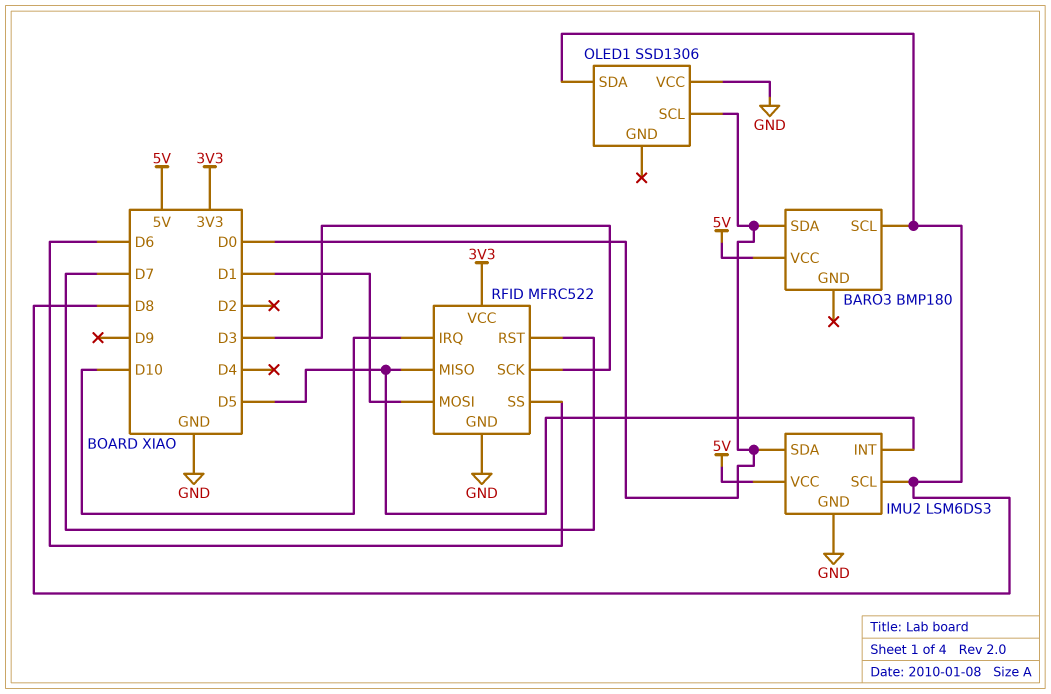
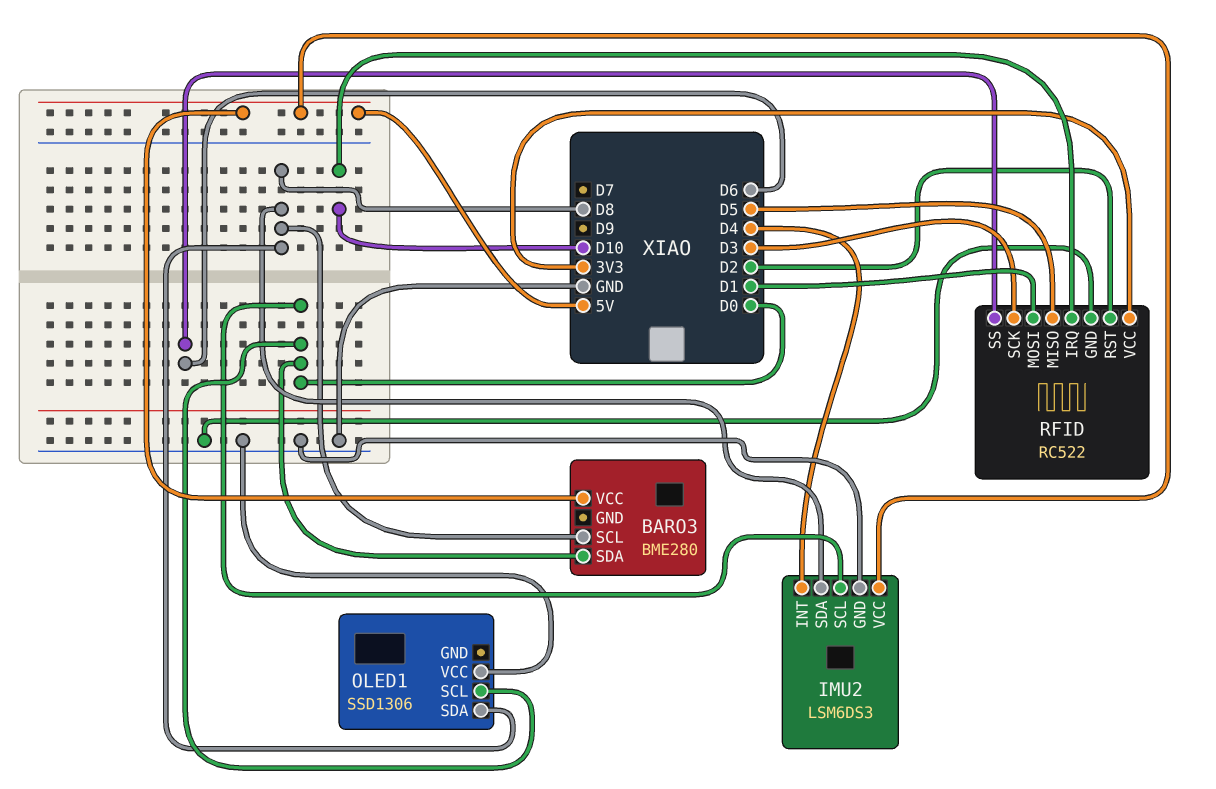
BARO3: BMP180 -> BME280
IMU2 pin INT: D5 -> D4
IMU2 pin SCL: D8 -> D0
IMU2 pin SDA: D0 -> D8
RFID: MFRC522 -> RC522
RFID pin RST: D7 -> D2

